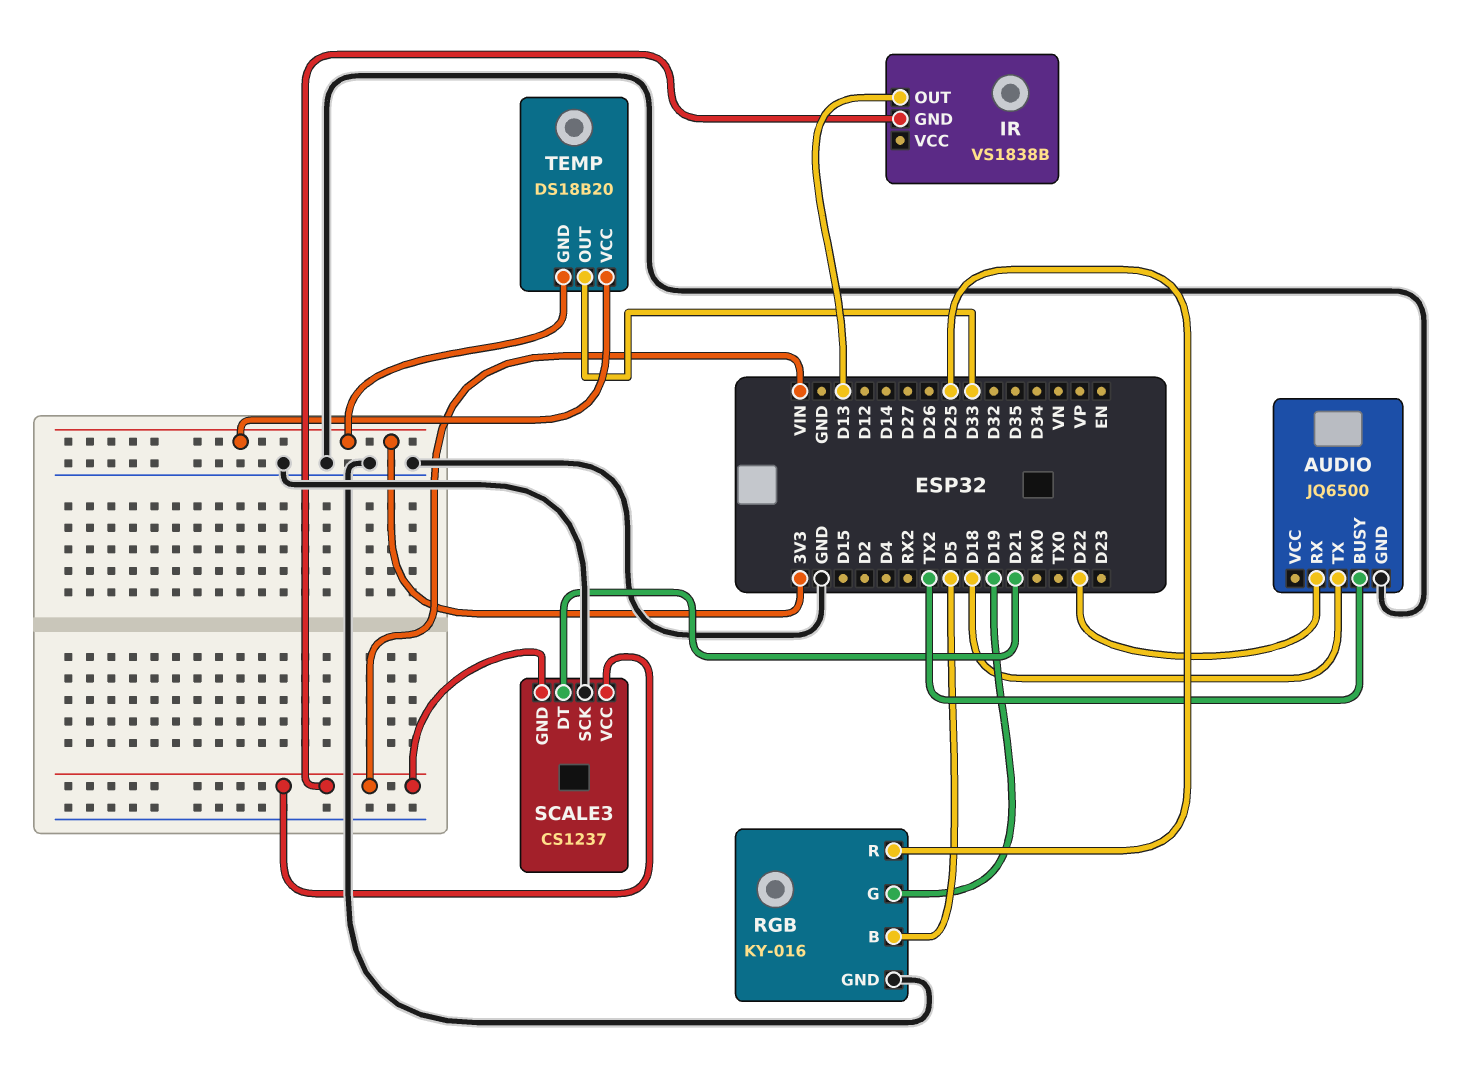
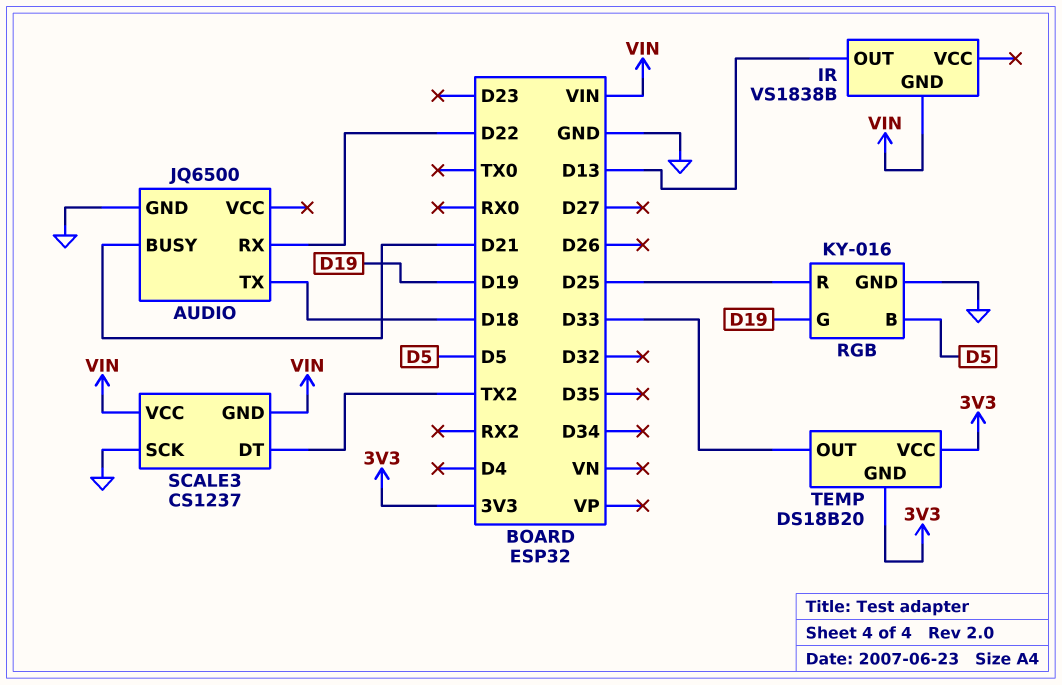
AUDIO pin BUSY: TX2 -> D21
SCALE3 pin DT: D21 -> TX2

